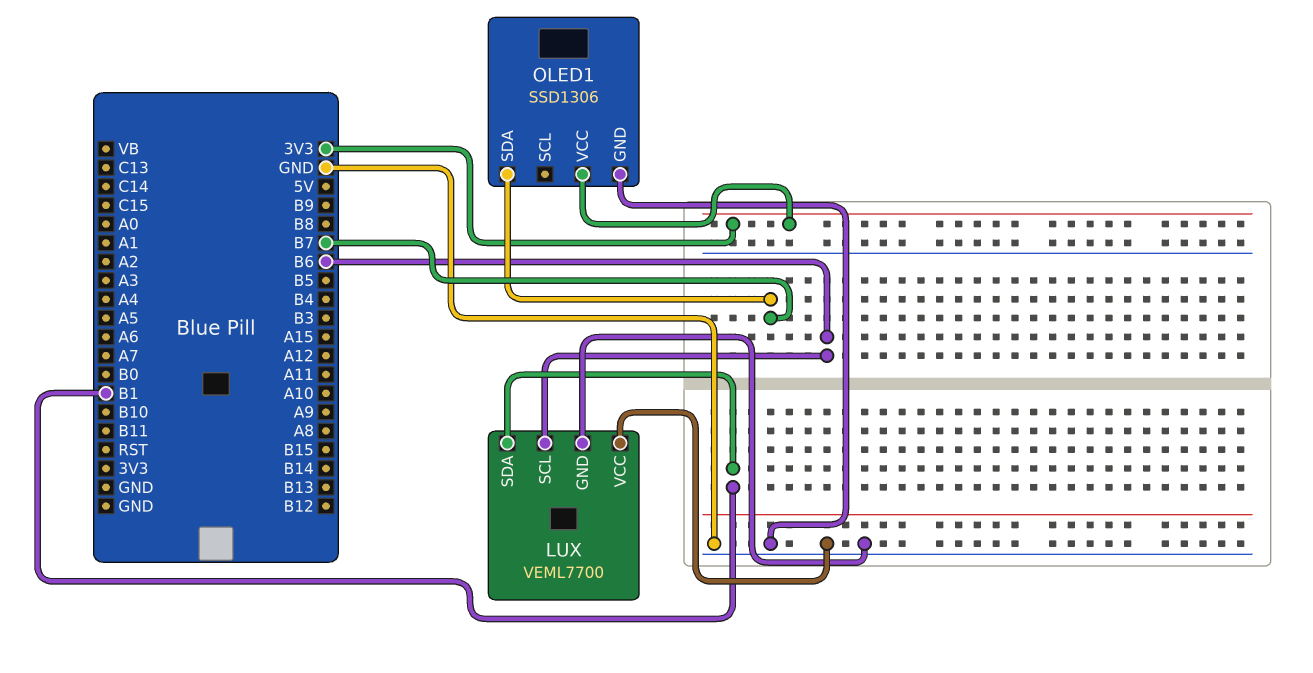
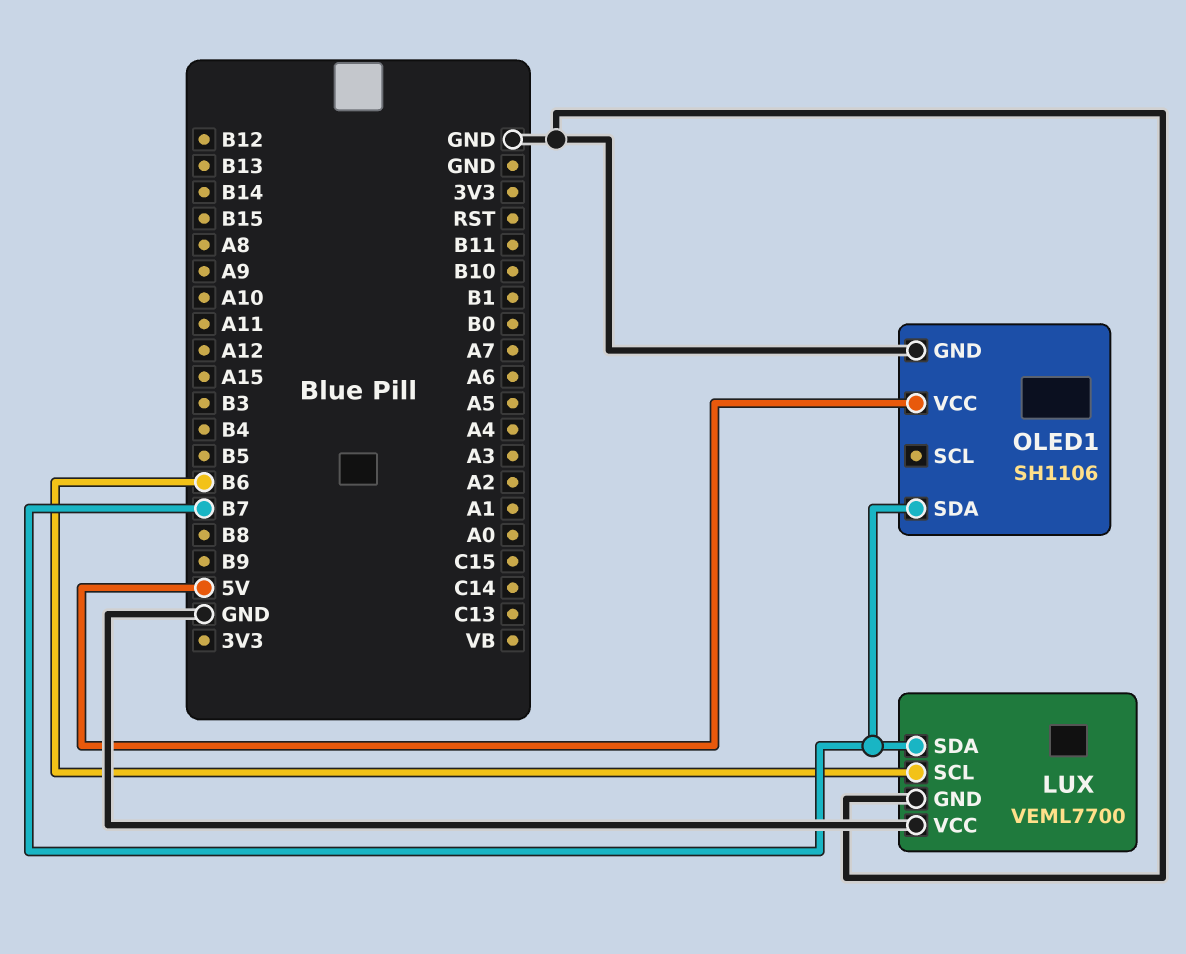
LUX pin SDA: B1 -> B7
OLED1: SSD1306 -> SH1106
OLED1 pin VCC: 3V3 -> 5V

